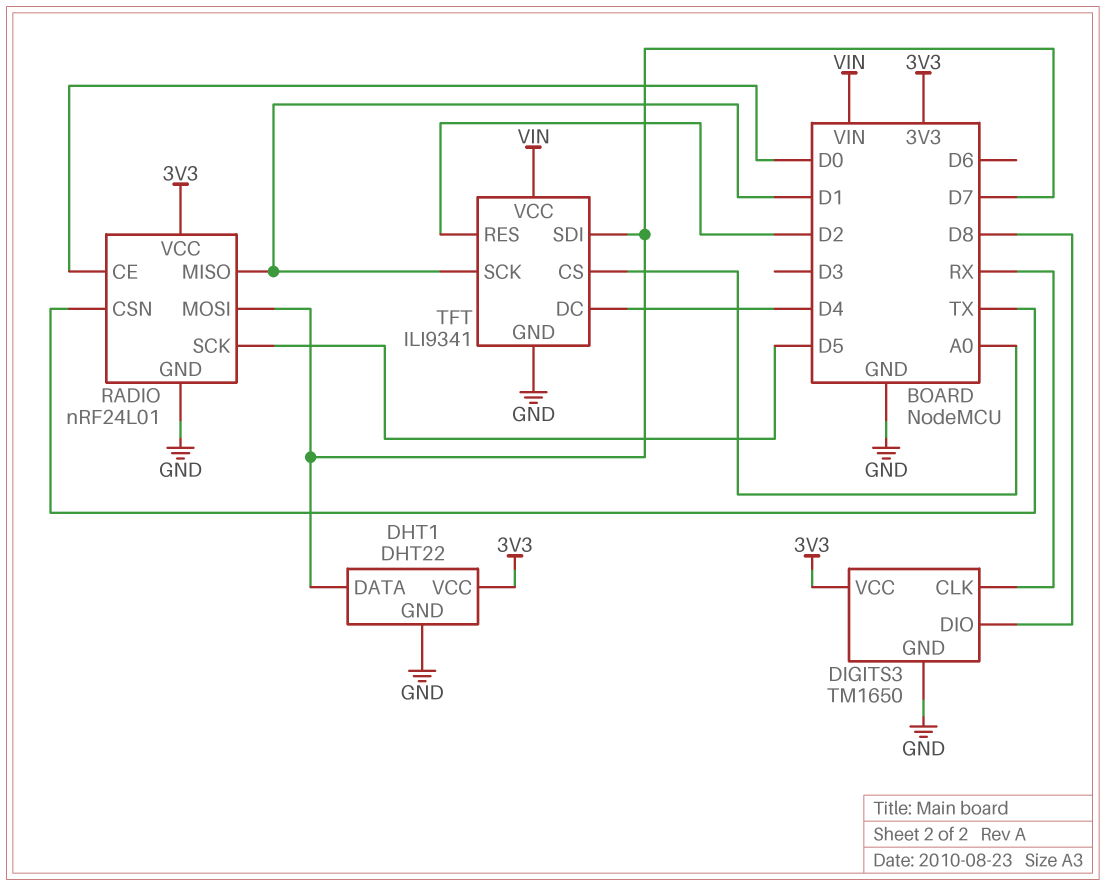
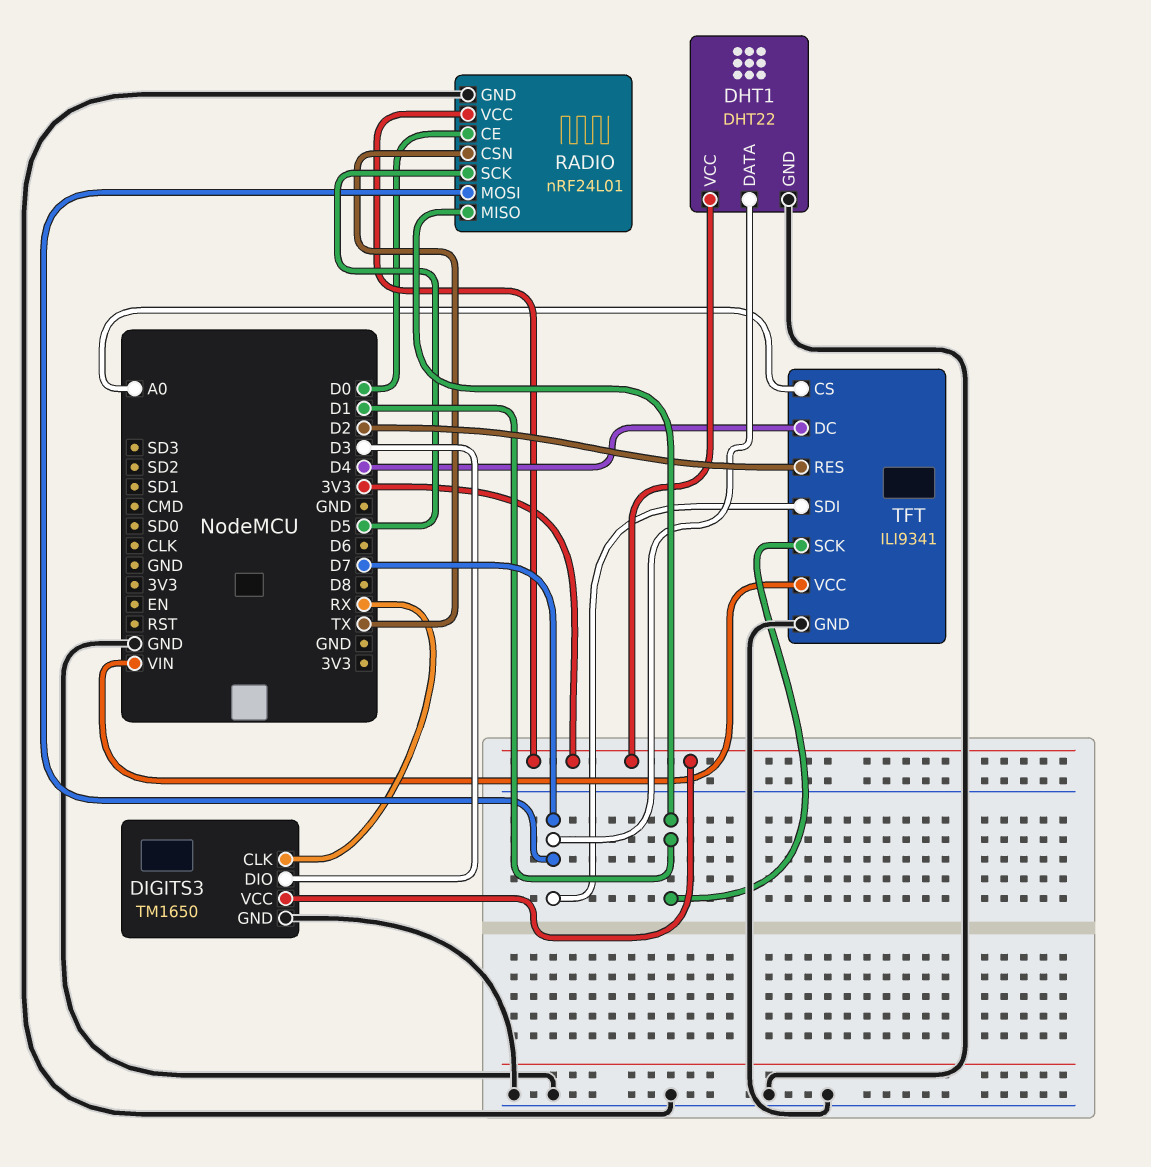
DIGITS3 pin DIO: D8 -> D3

